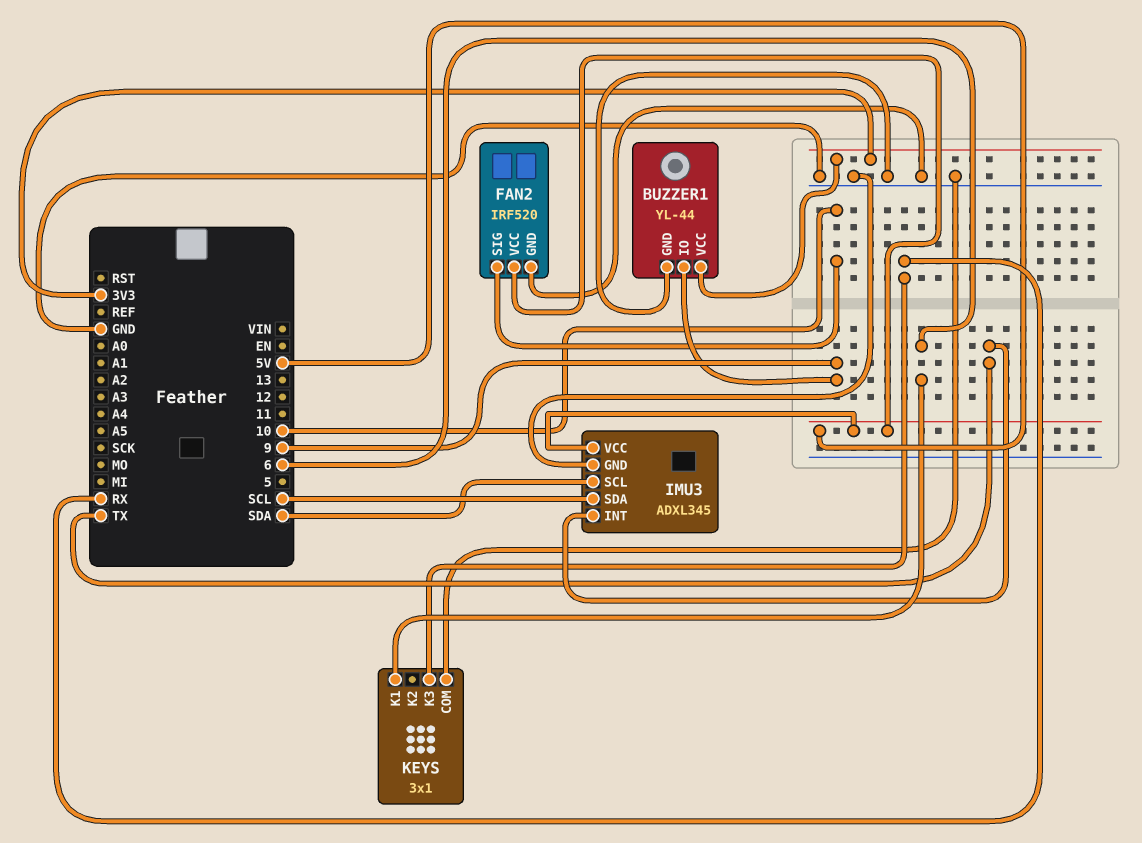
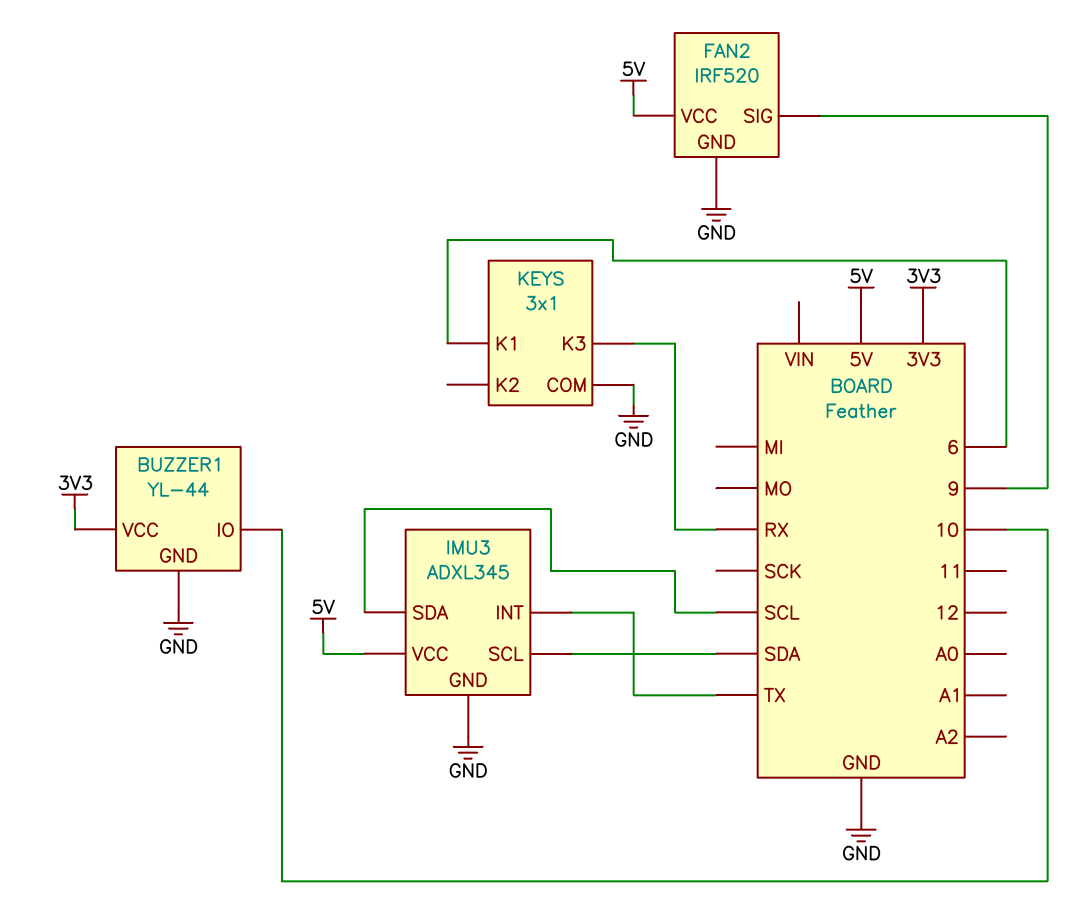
BUZZER1 pin IO: 9 -> 10
FAN2 pin SIG: 10 -> 9

